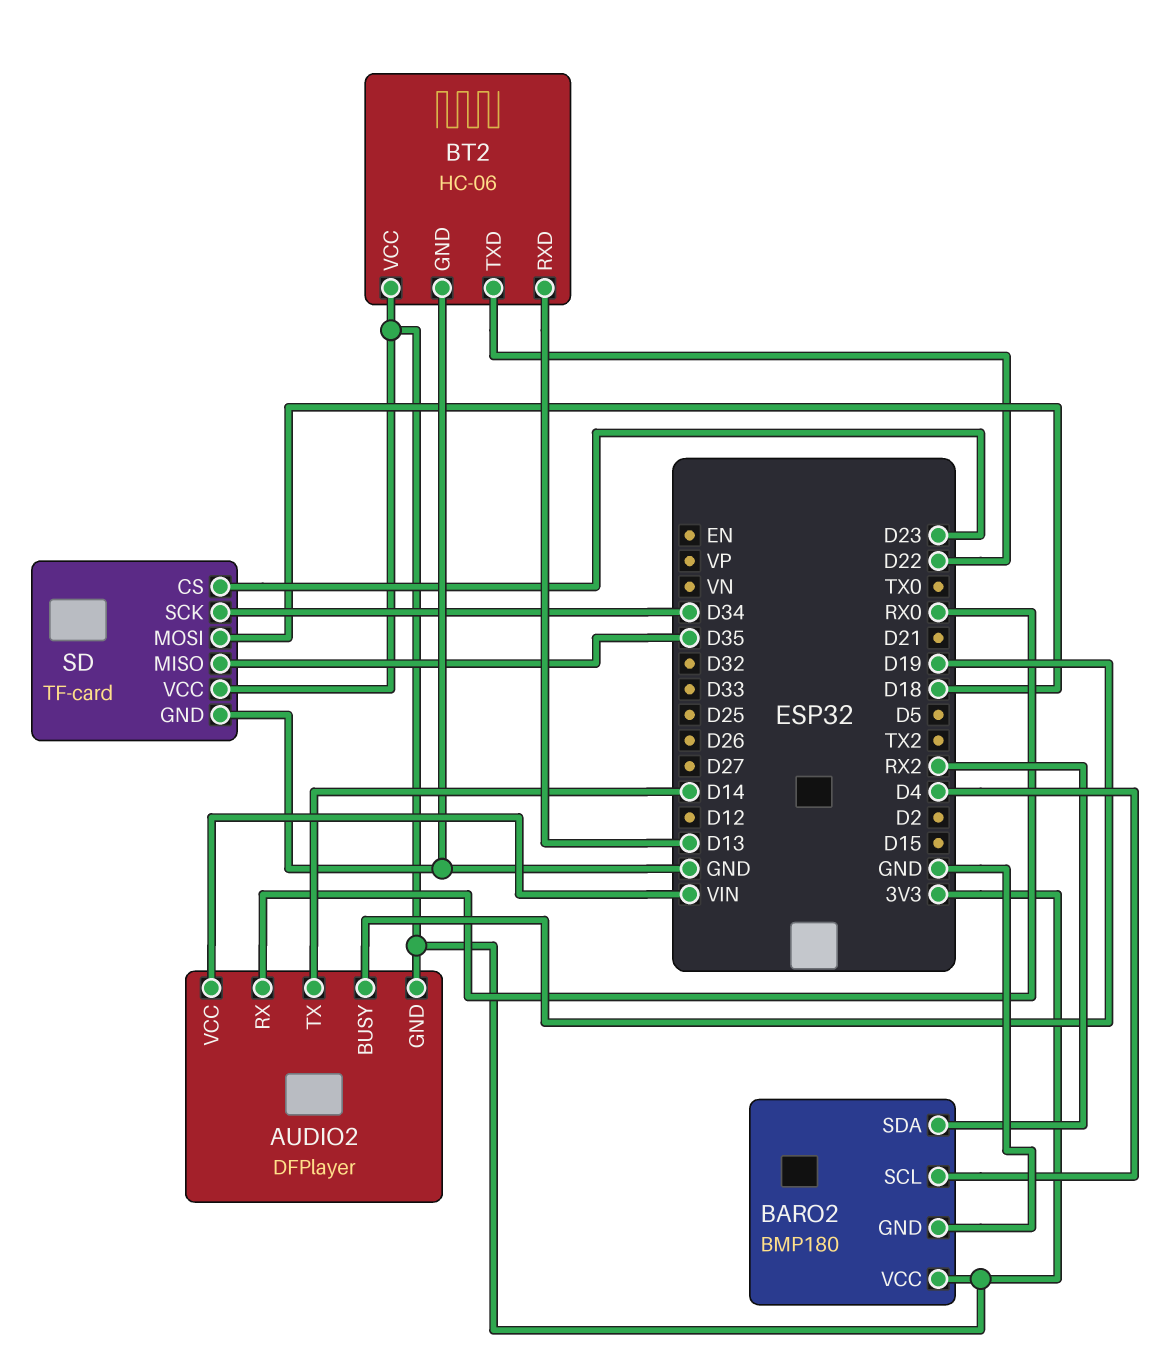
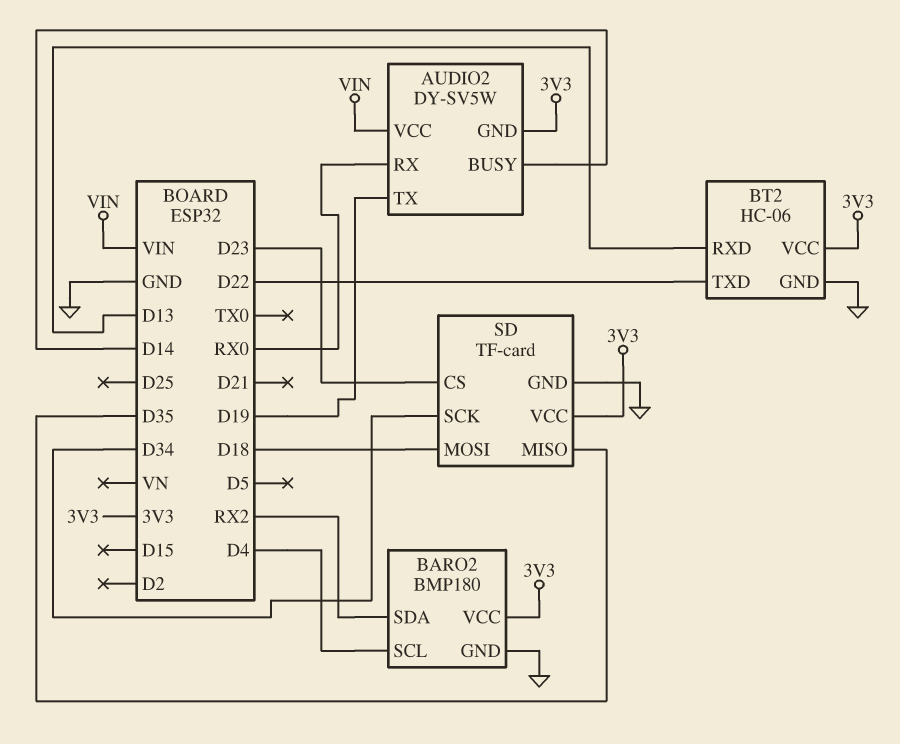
AUDIO2: DFPlayer -> DY-SV5W
AUDIO2 pin BUSY: D19 -> D14
AUDIO2 pin TX: D14 -> D19

